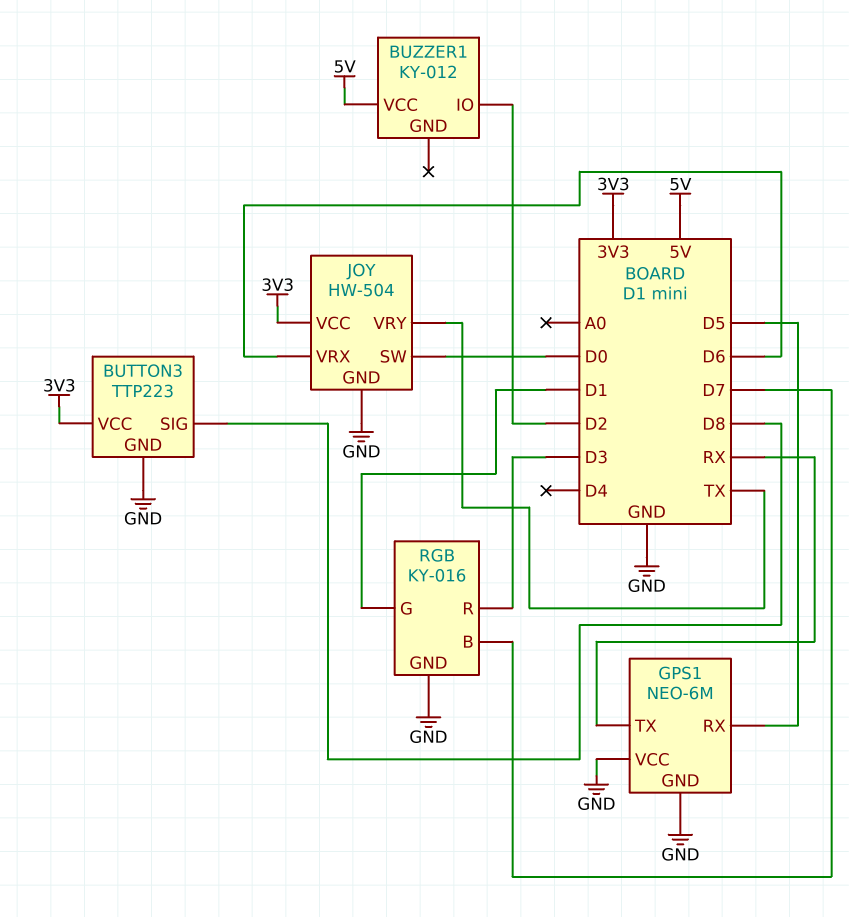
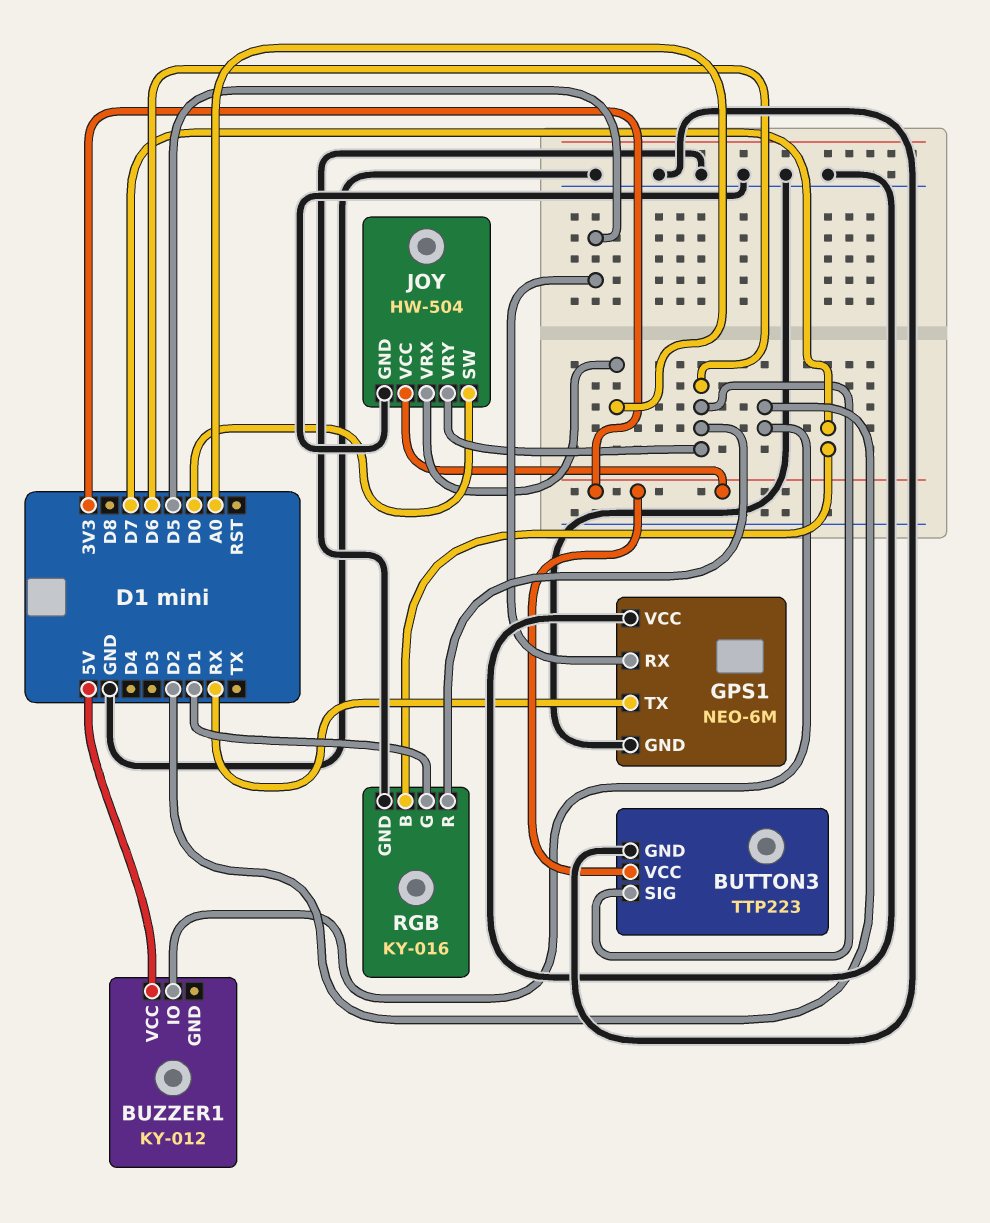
BUTTON3 pin SIG: D8 -> D6
JOY pin VRX: D6 -> A0
JOY pin VRY: TX -> D6
RGB pin R: D3 -> D6

